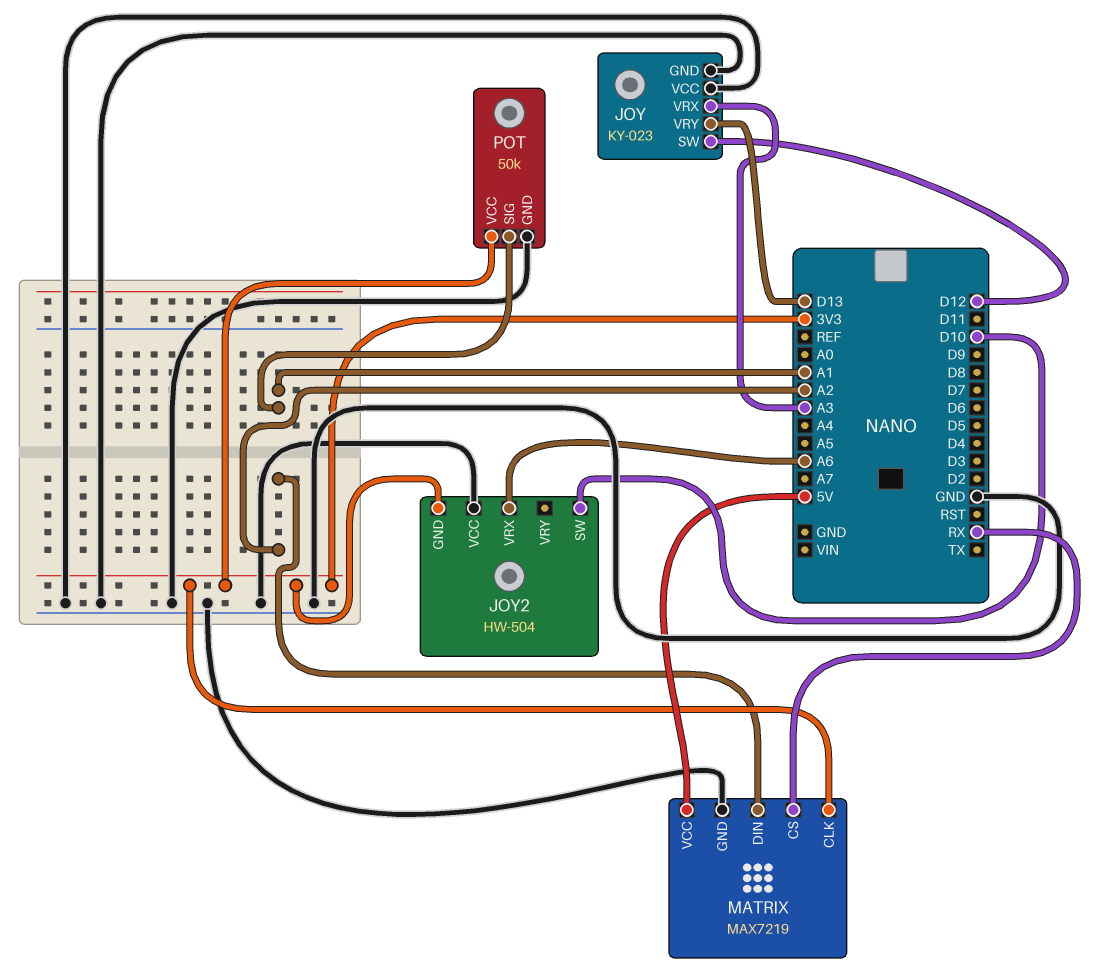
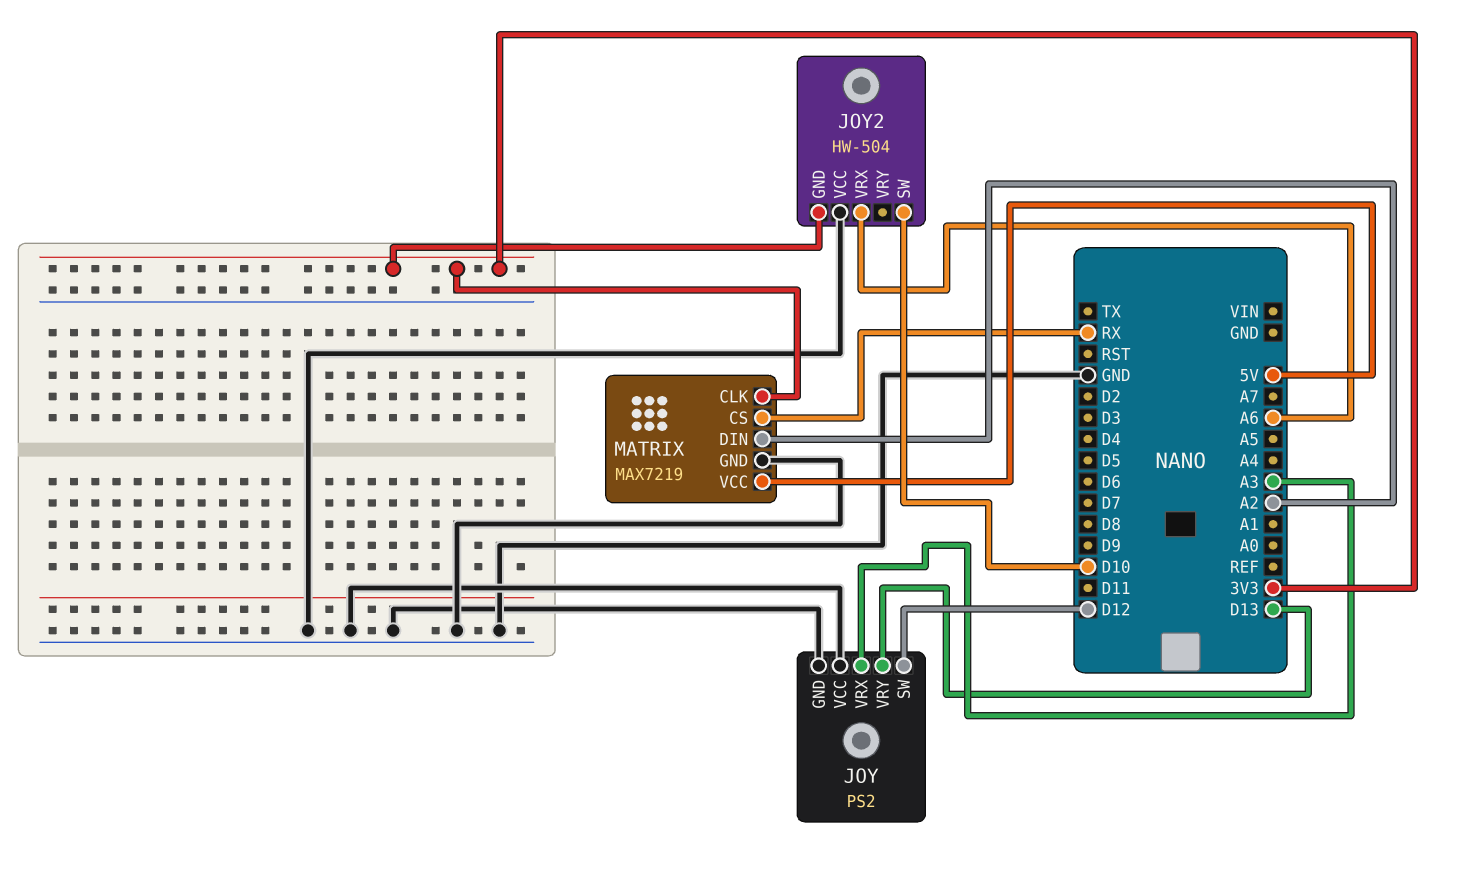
JOY: KY-023 -> PS2
POT: 50k -> none
POT pin GND: GND -> none
POT pin SIG: A1 -> none
POT pin VCC: 3V3 -> none

